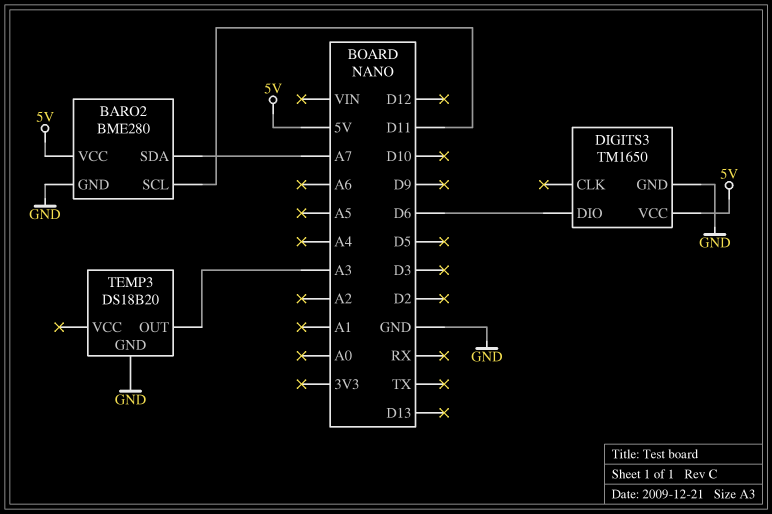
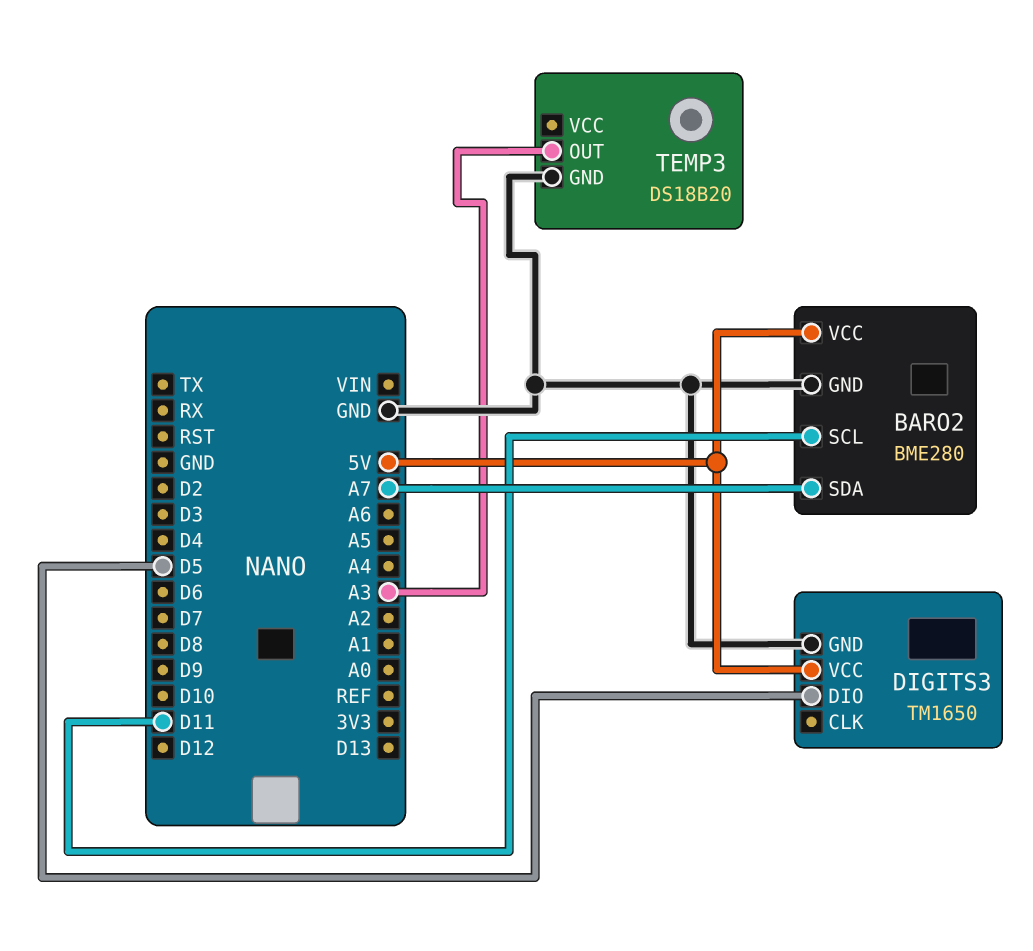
DIGITS3 pin DIO: D6 -> D5

